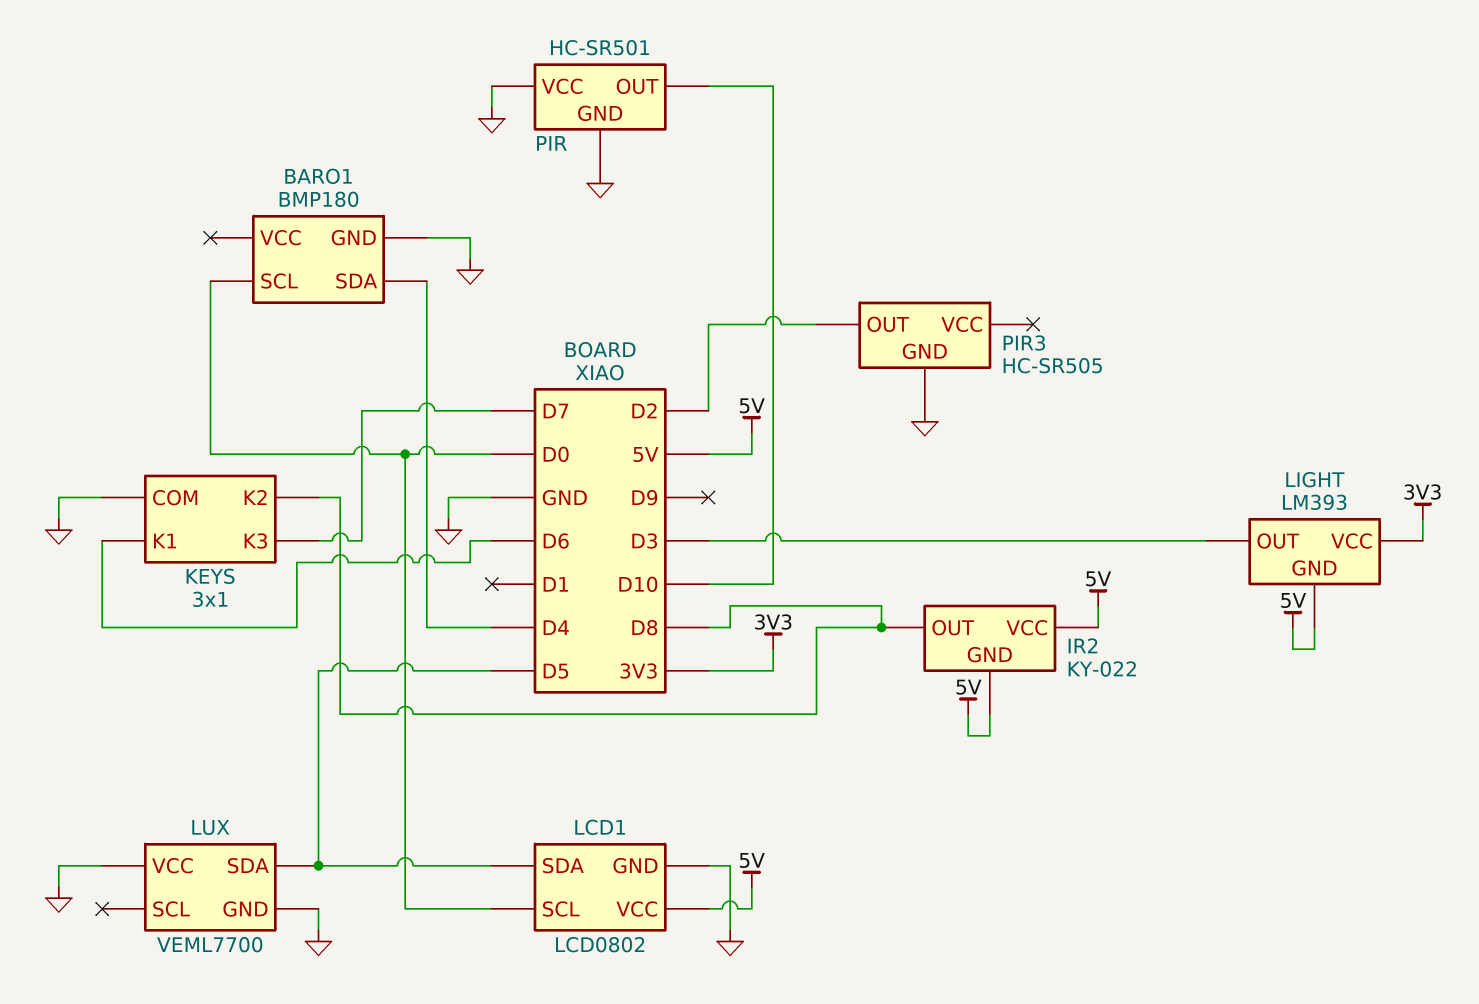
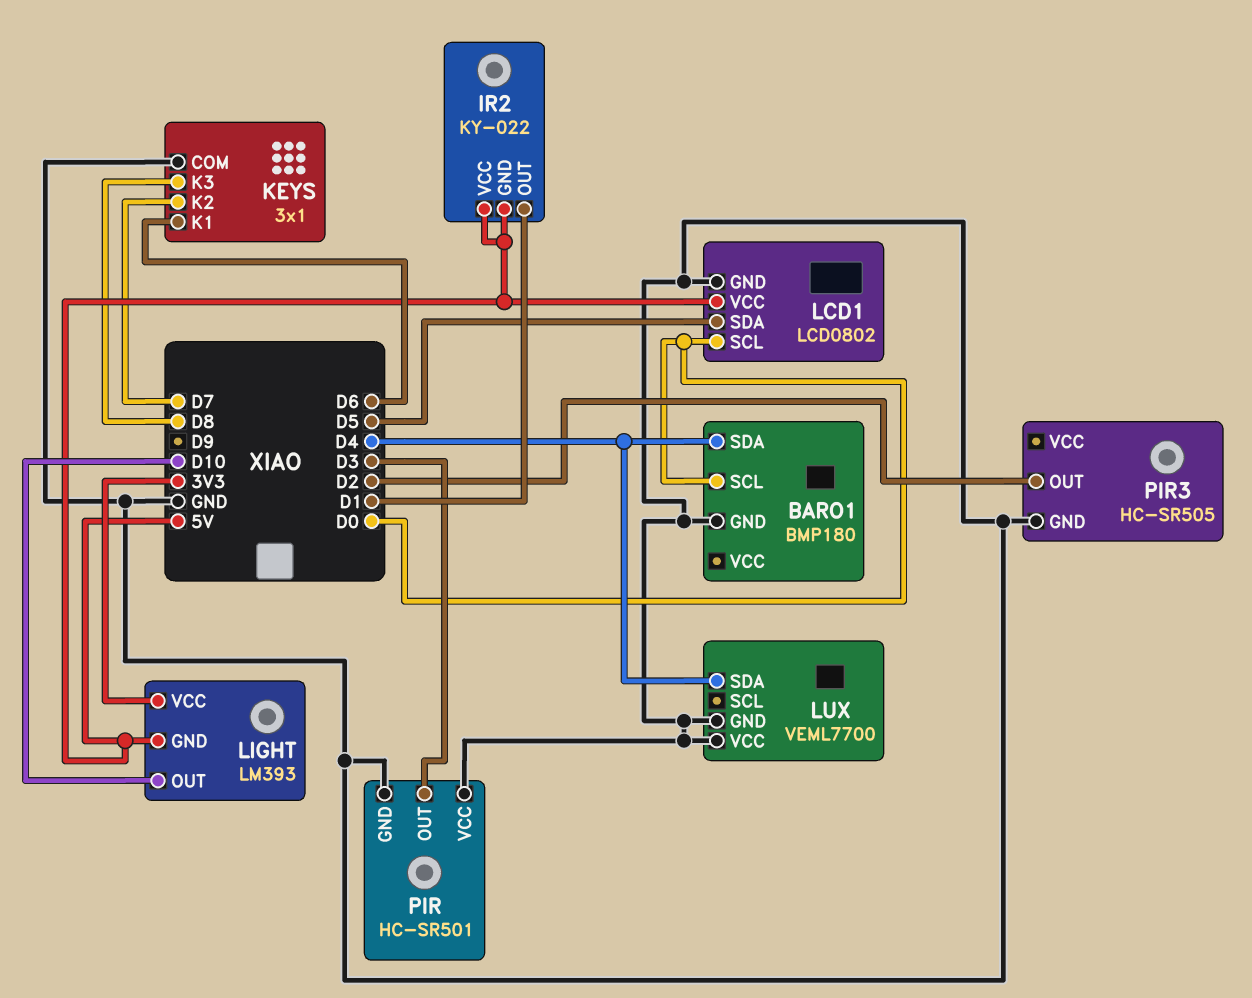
IR2 pin OUT: D8 -> D1
KEYS pin K2: D8 -> D7
KEYS pin K3: D7 -> D8
LIGHT pin OUT: D3 -> D10
LUX pin SDA: D5 -> D4
PIR pin OUT: D10 -> D3

